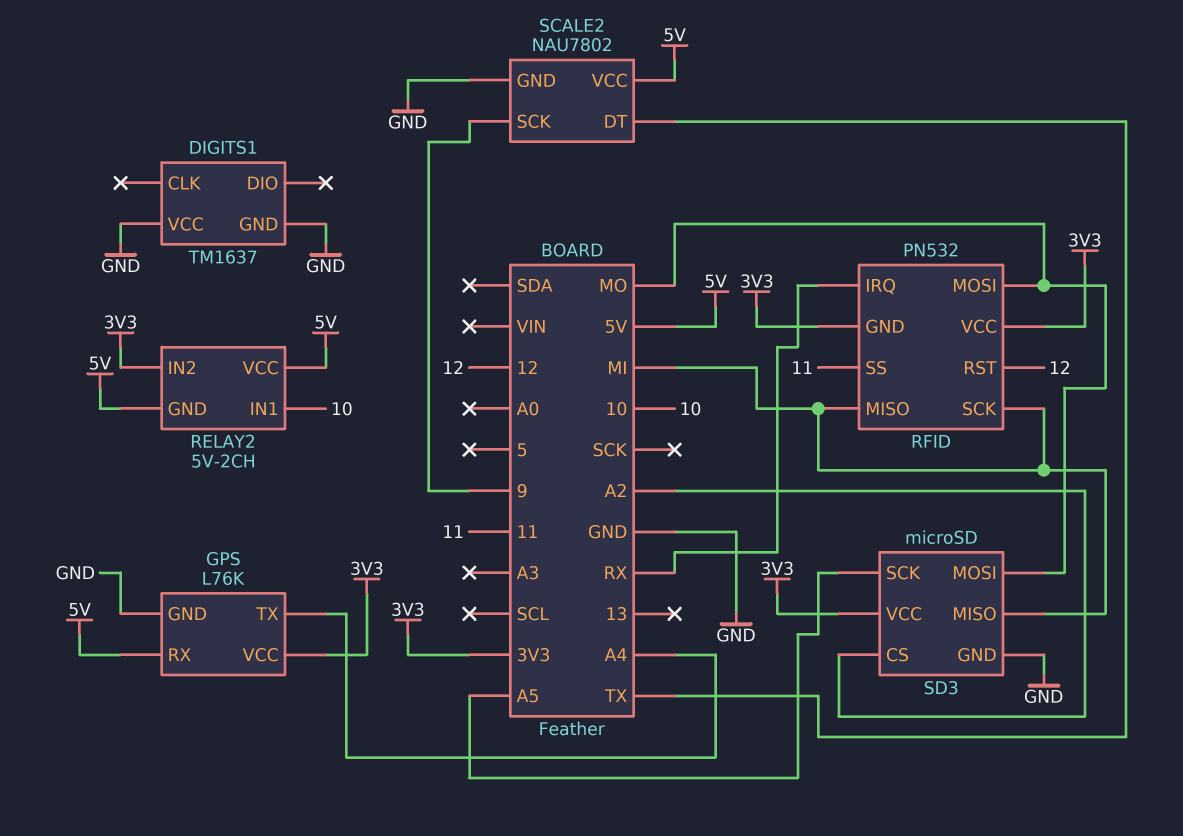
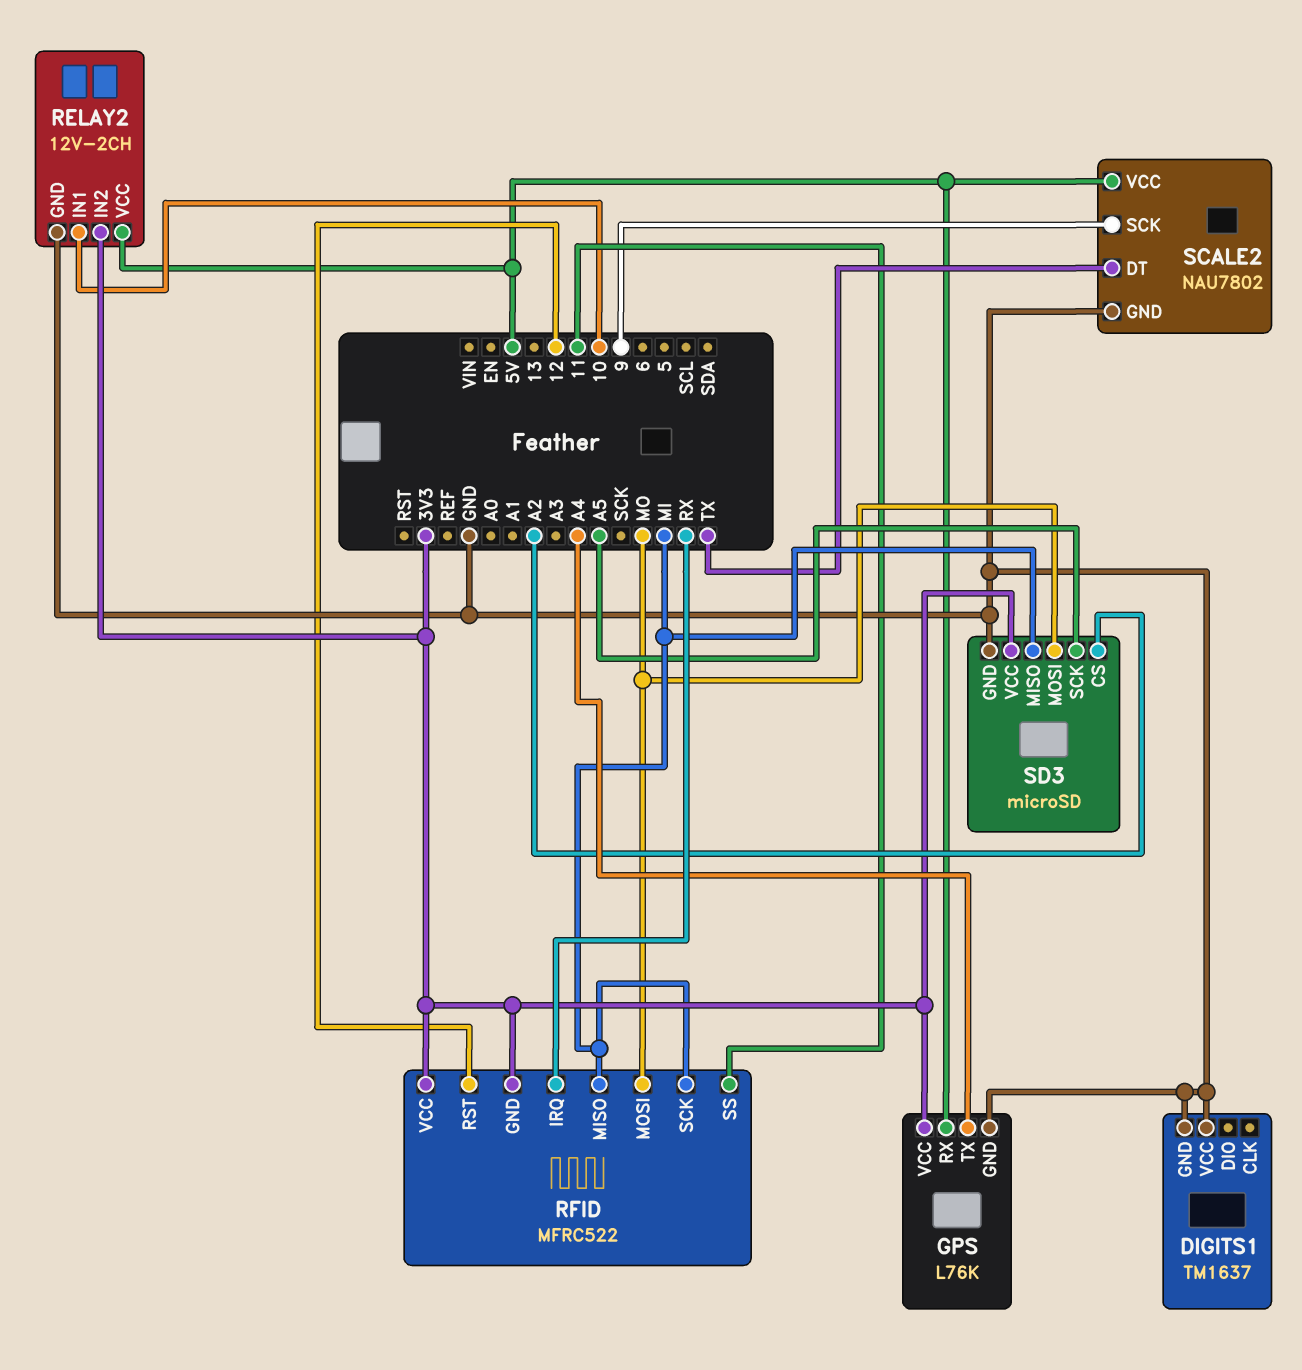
RELAY2: 5V-2CH -> 12V-2CH
RELAY2 pin GND: 5V -> GND
RFID: PN532 -> MFRC522

